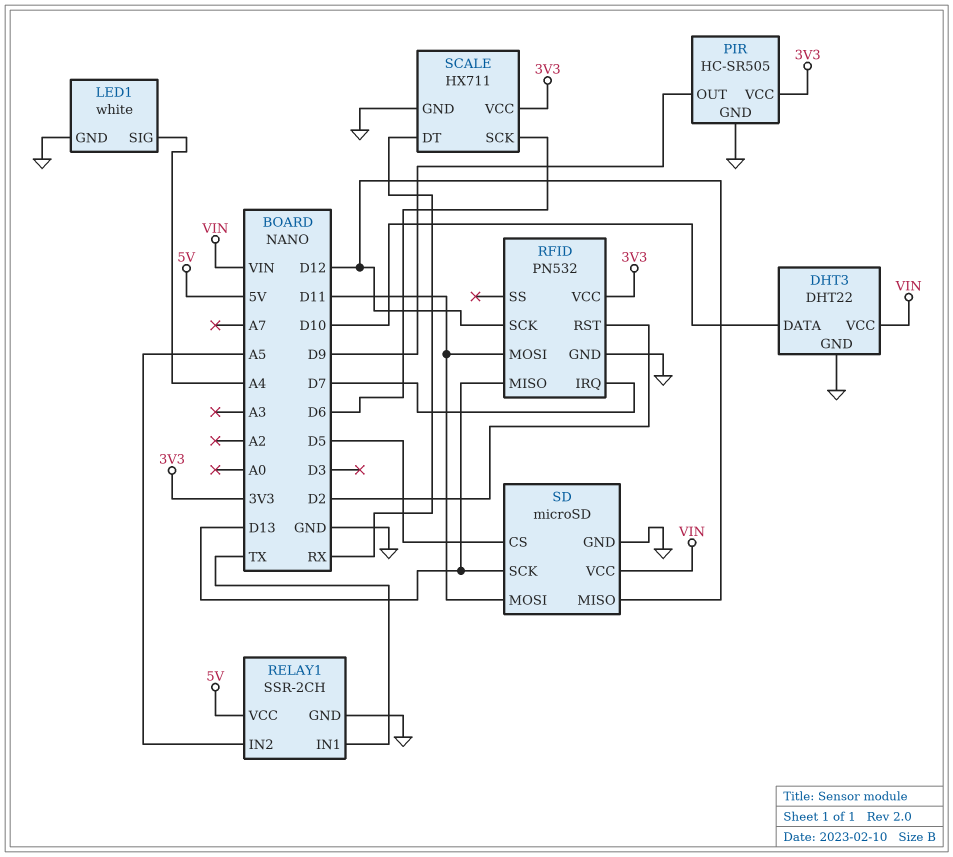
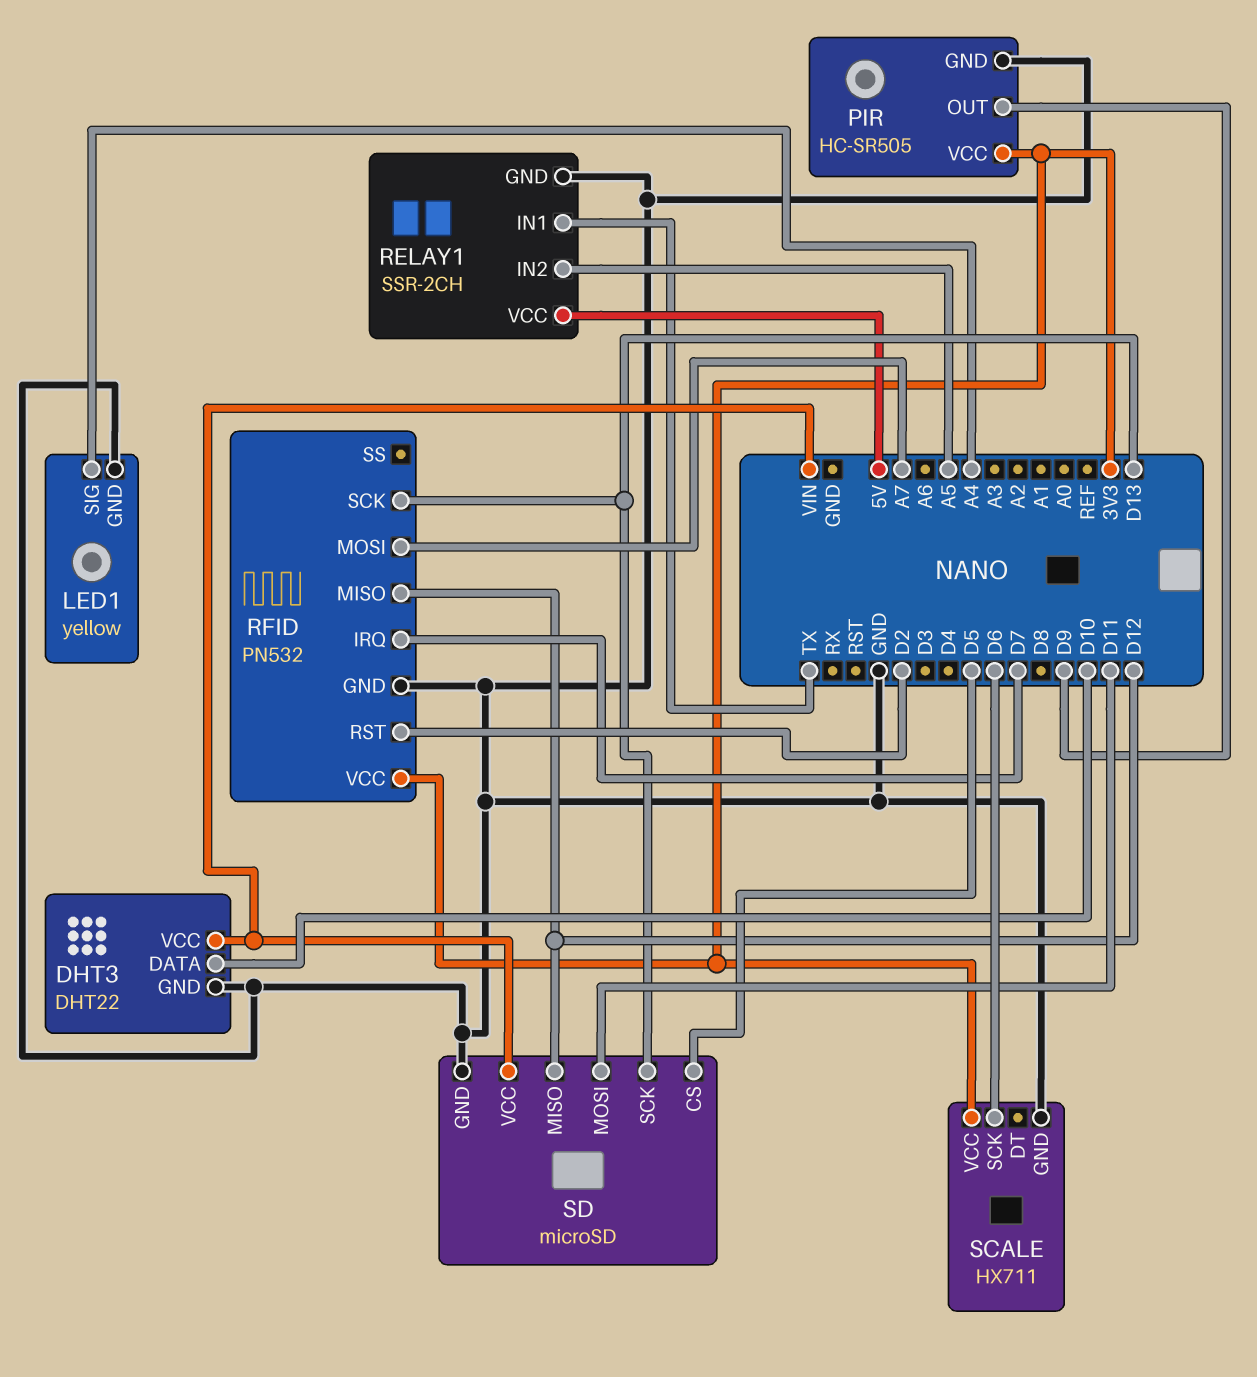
LED1: white -> yellow
RFID pin MISO: D13 -> D12
RFID pin MOSI: D11 -> A7
RFID pin SCK: D12 -> D13
SCALE pin DT: RX -> none

